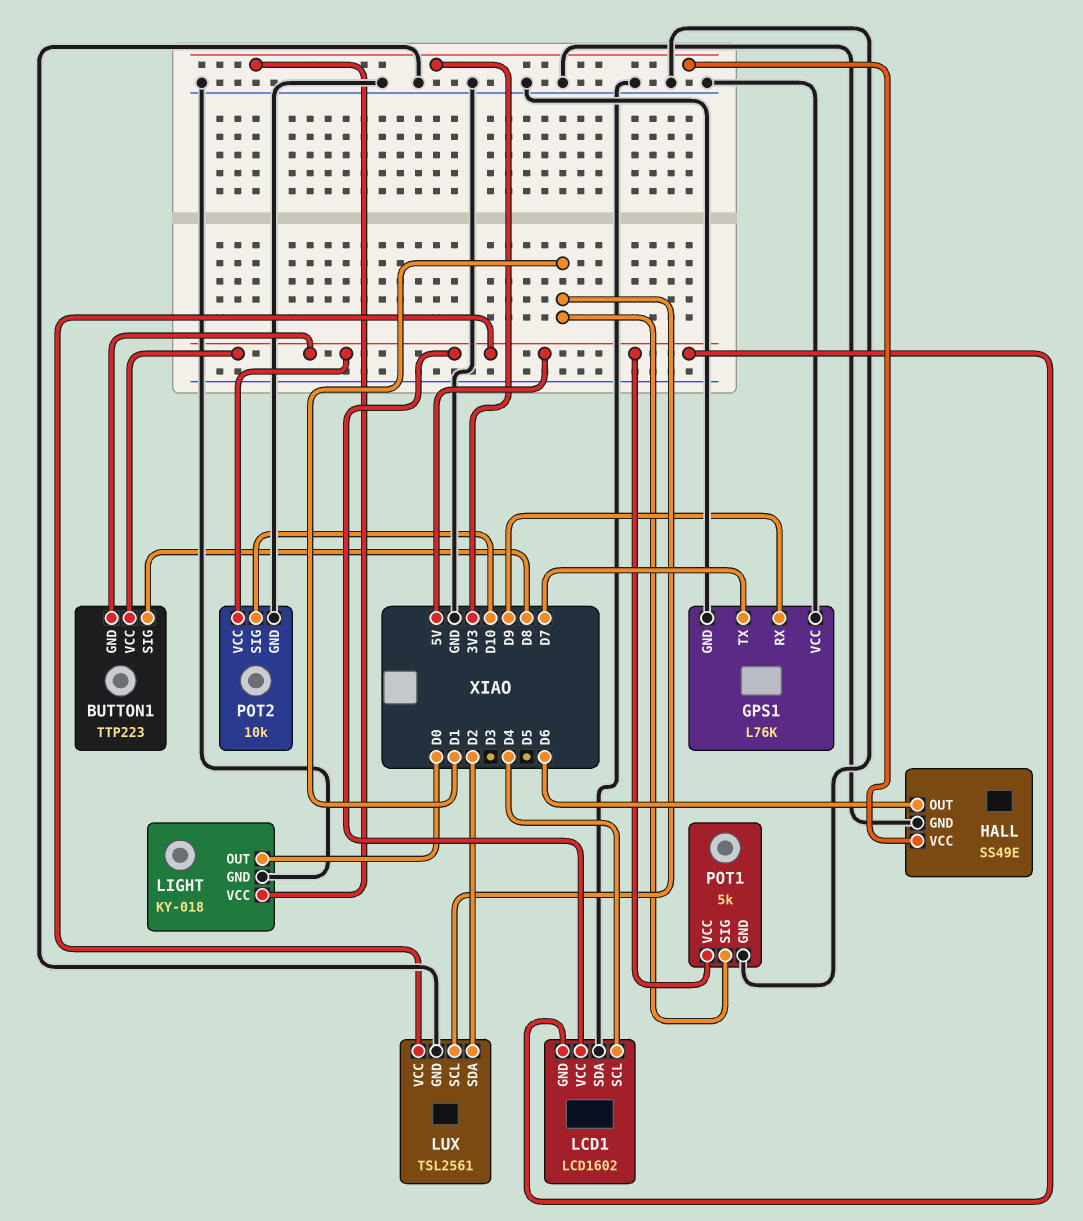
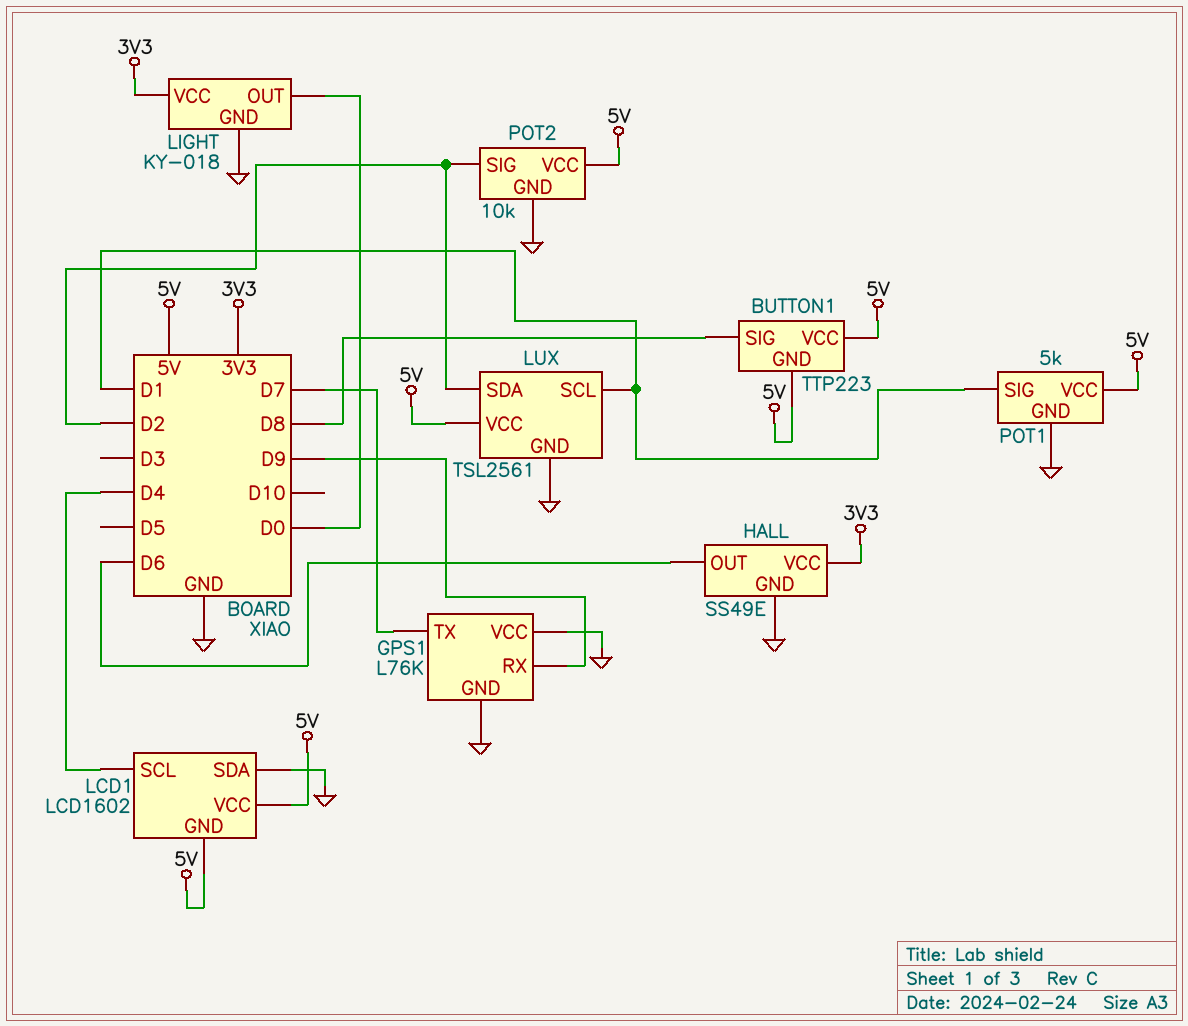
POT2 pin SIG: D10 -> D2

